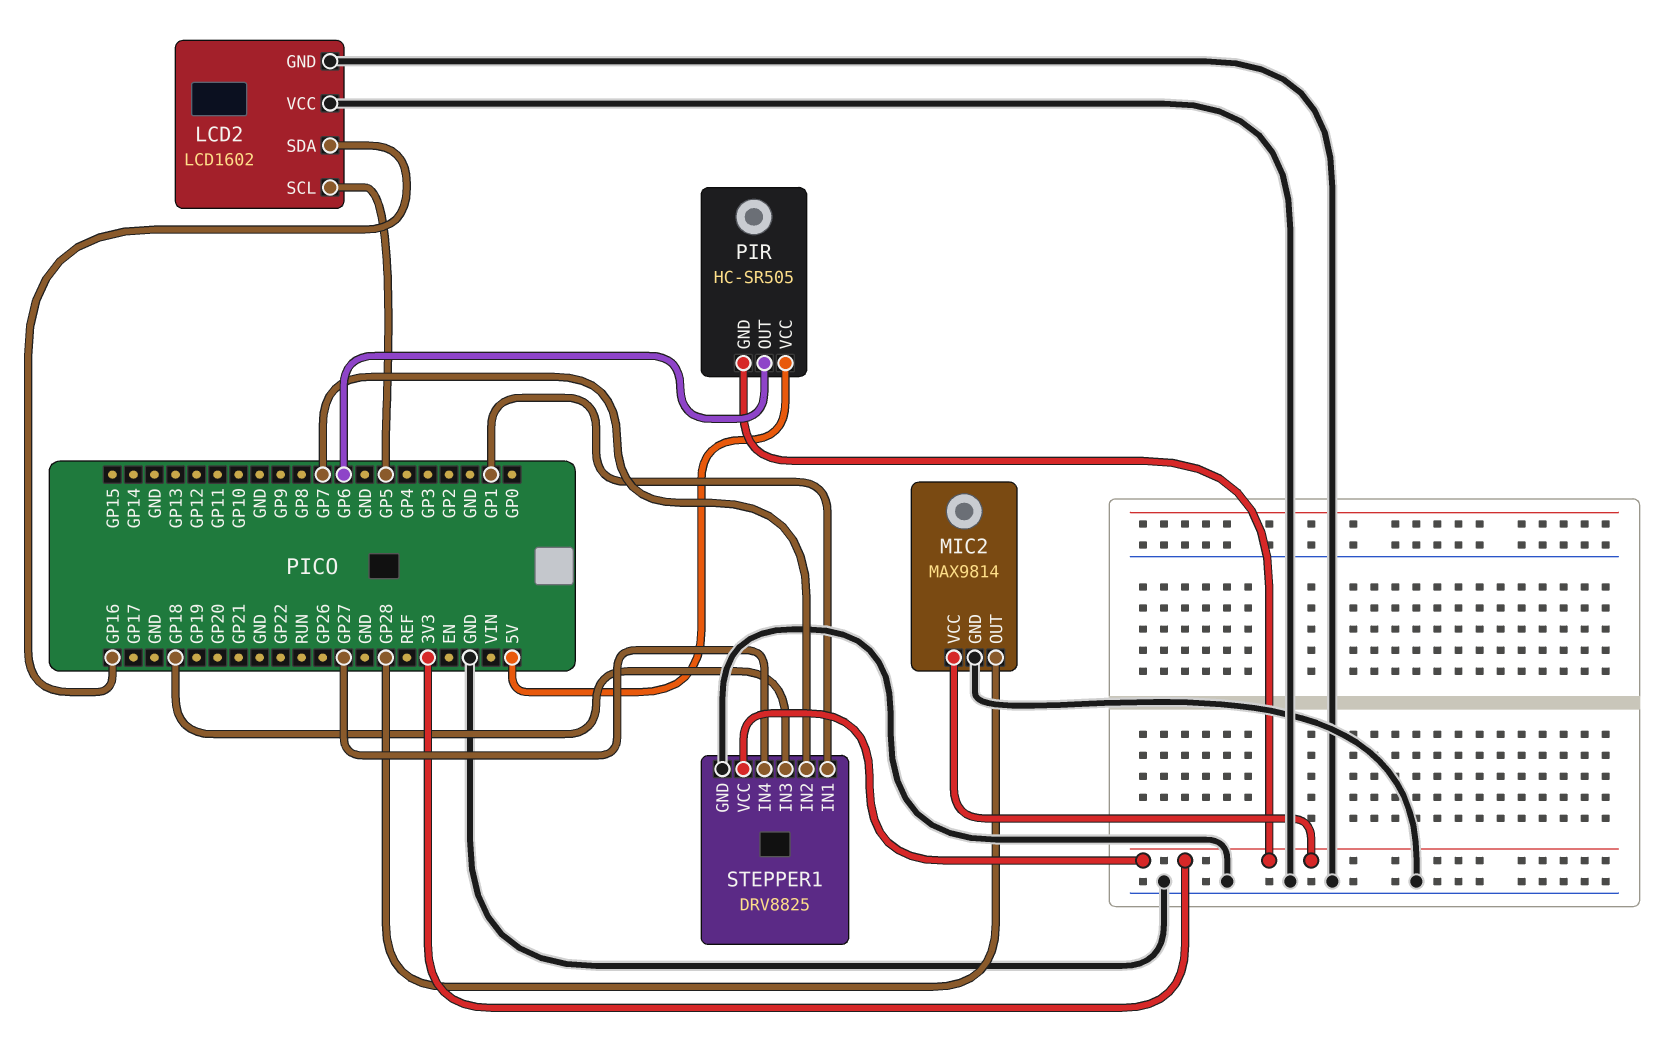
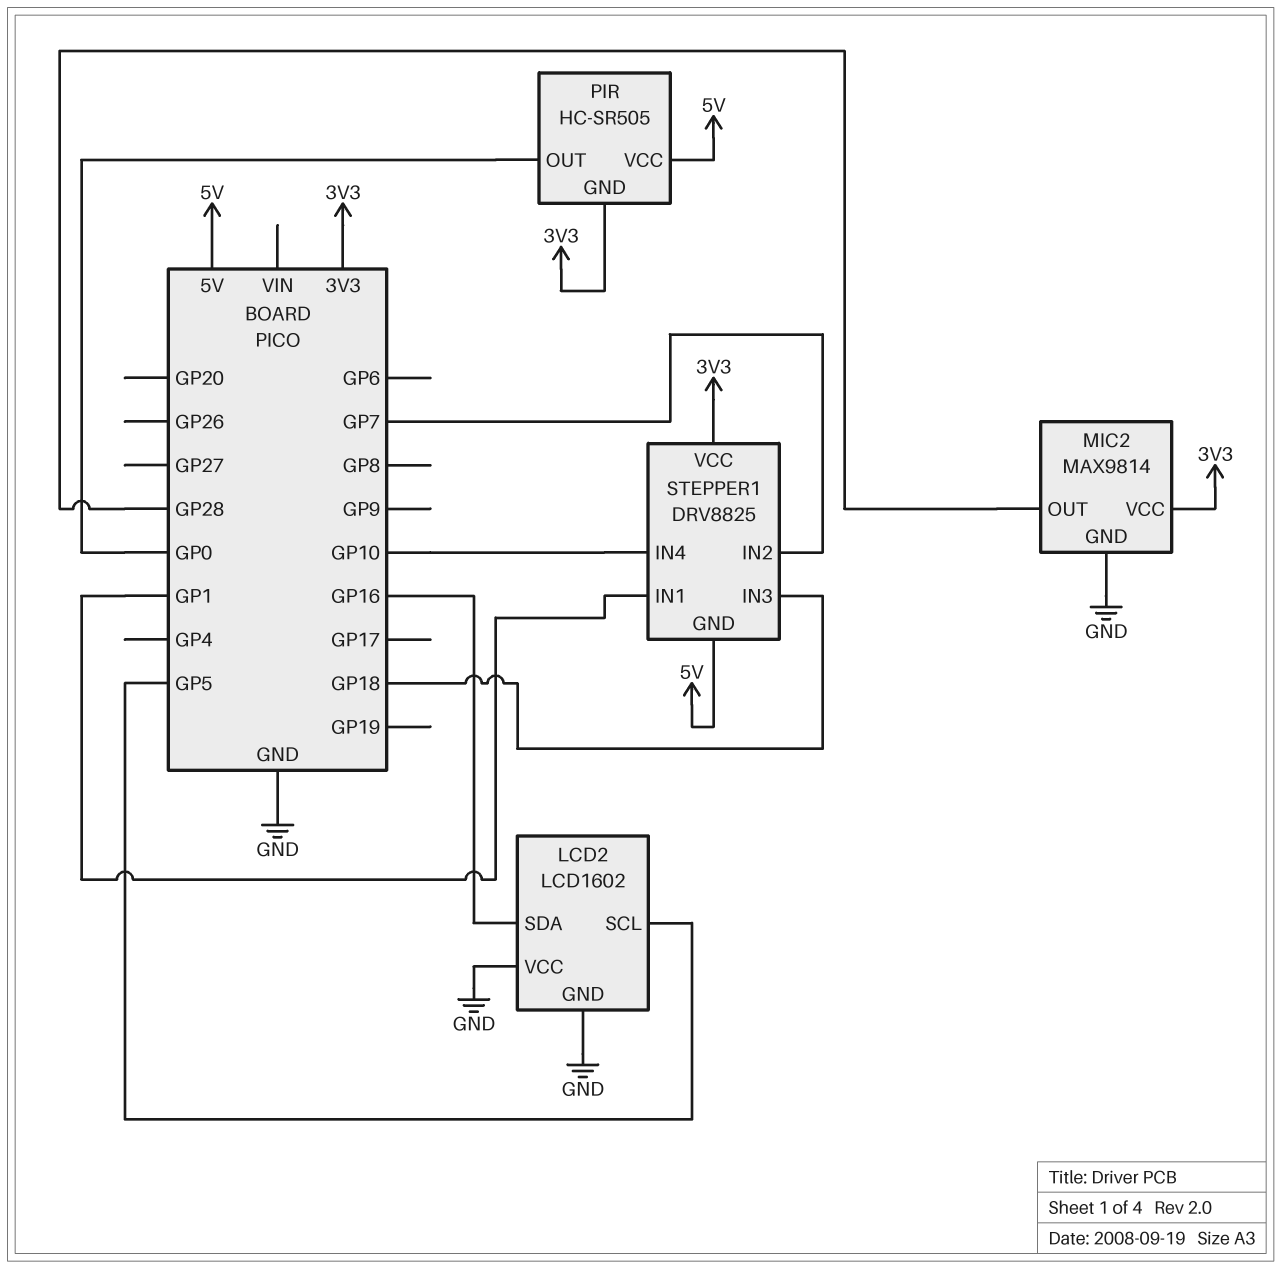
PIR pin OUT: GP6 -> GP0
STEPPER1 pin GND: GND -> 5V
STEPPER1 pin IN4: GP27 -> GP10

